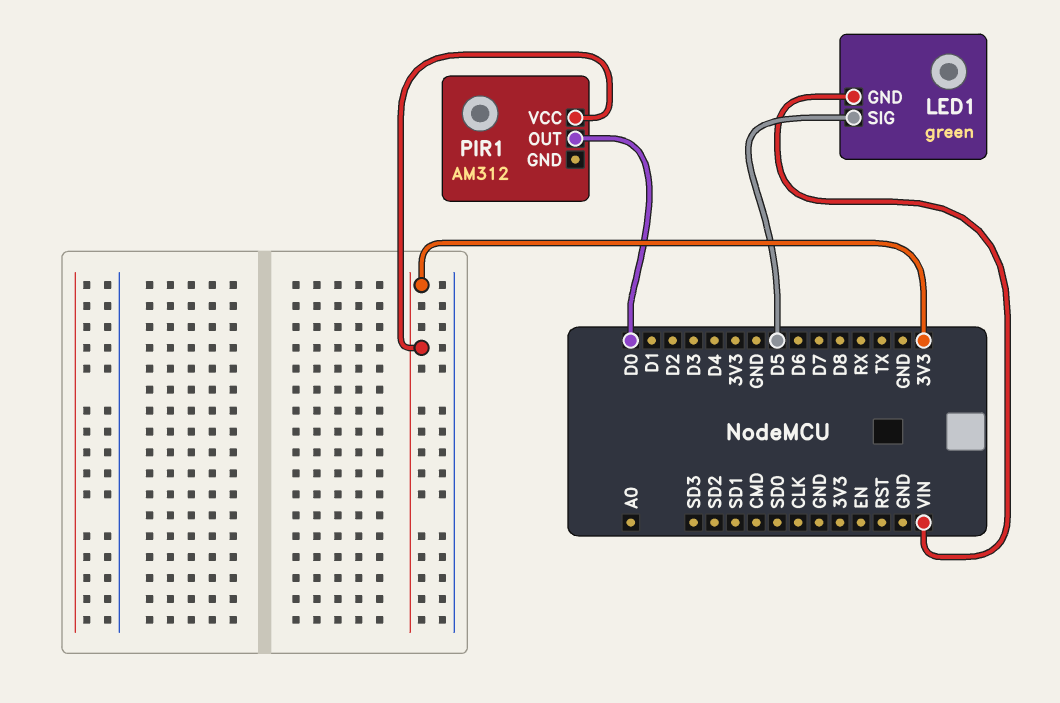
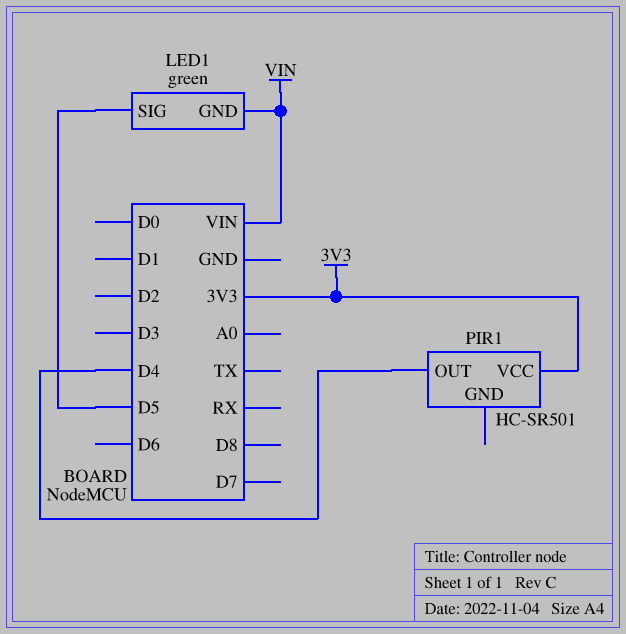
PIR1: AM312 -> HC-SR501
PIR1 pin OUT: D0 -> D4

